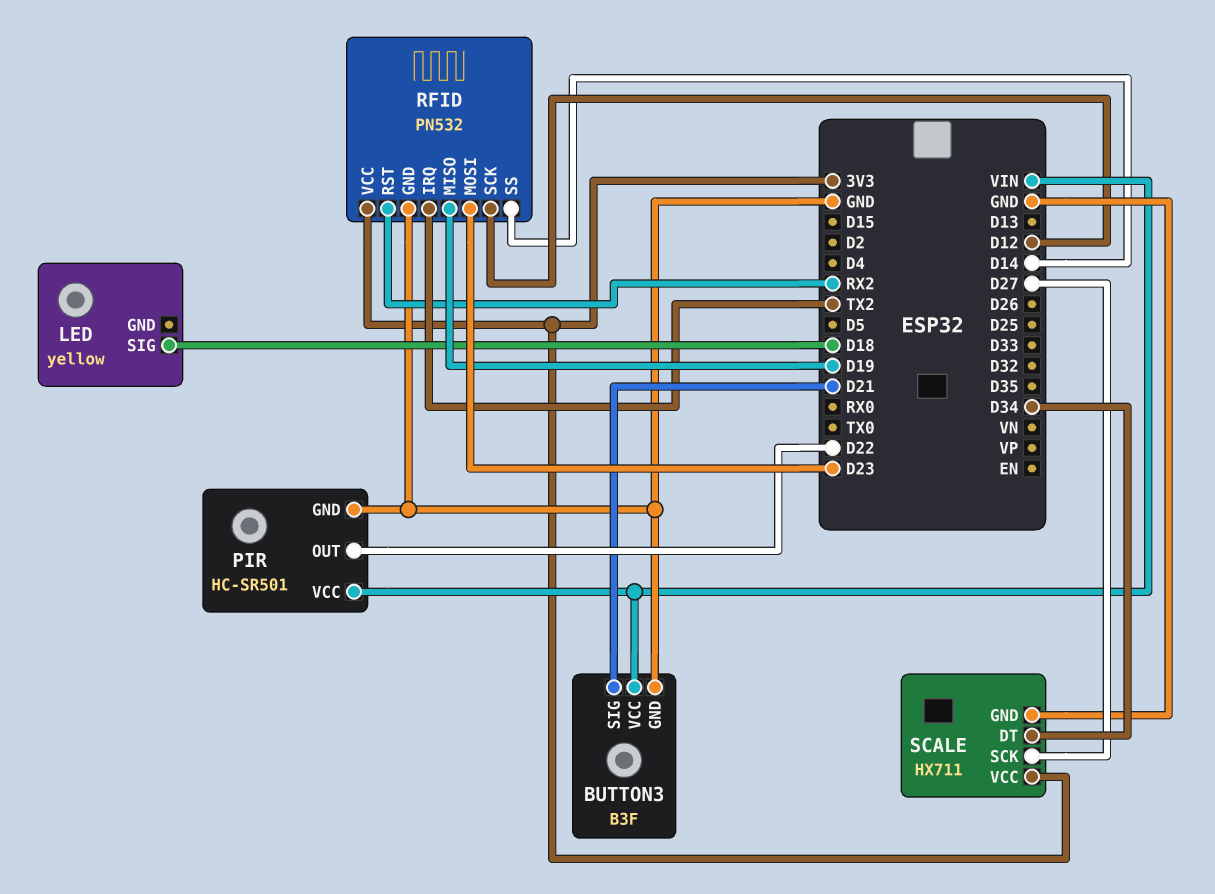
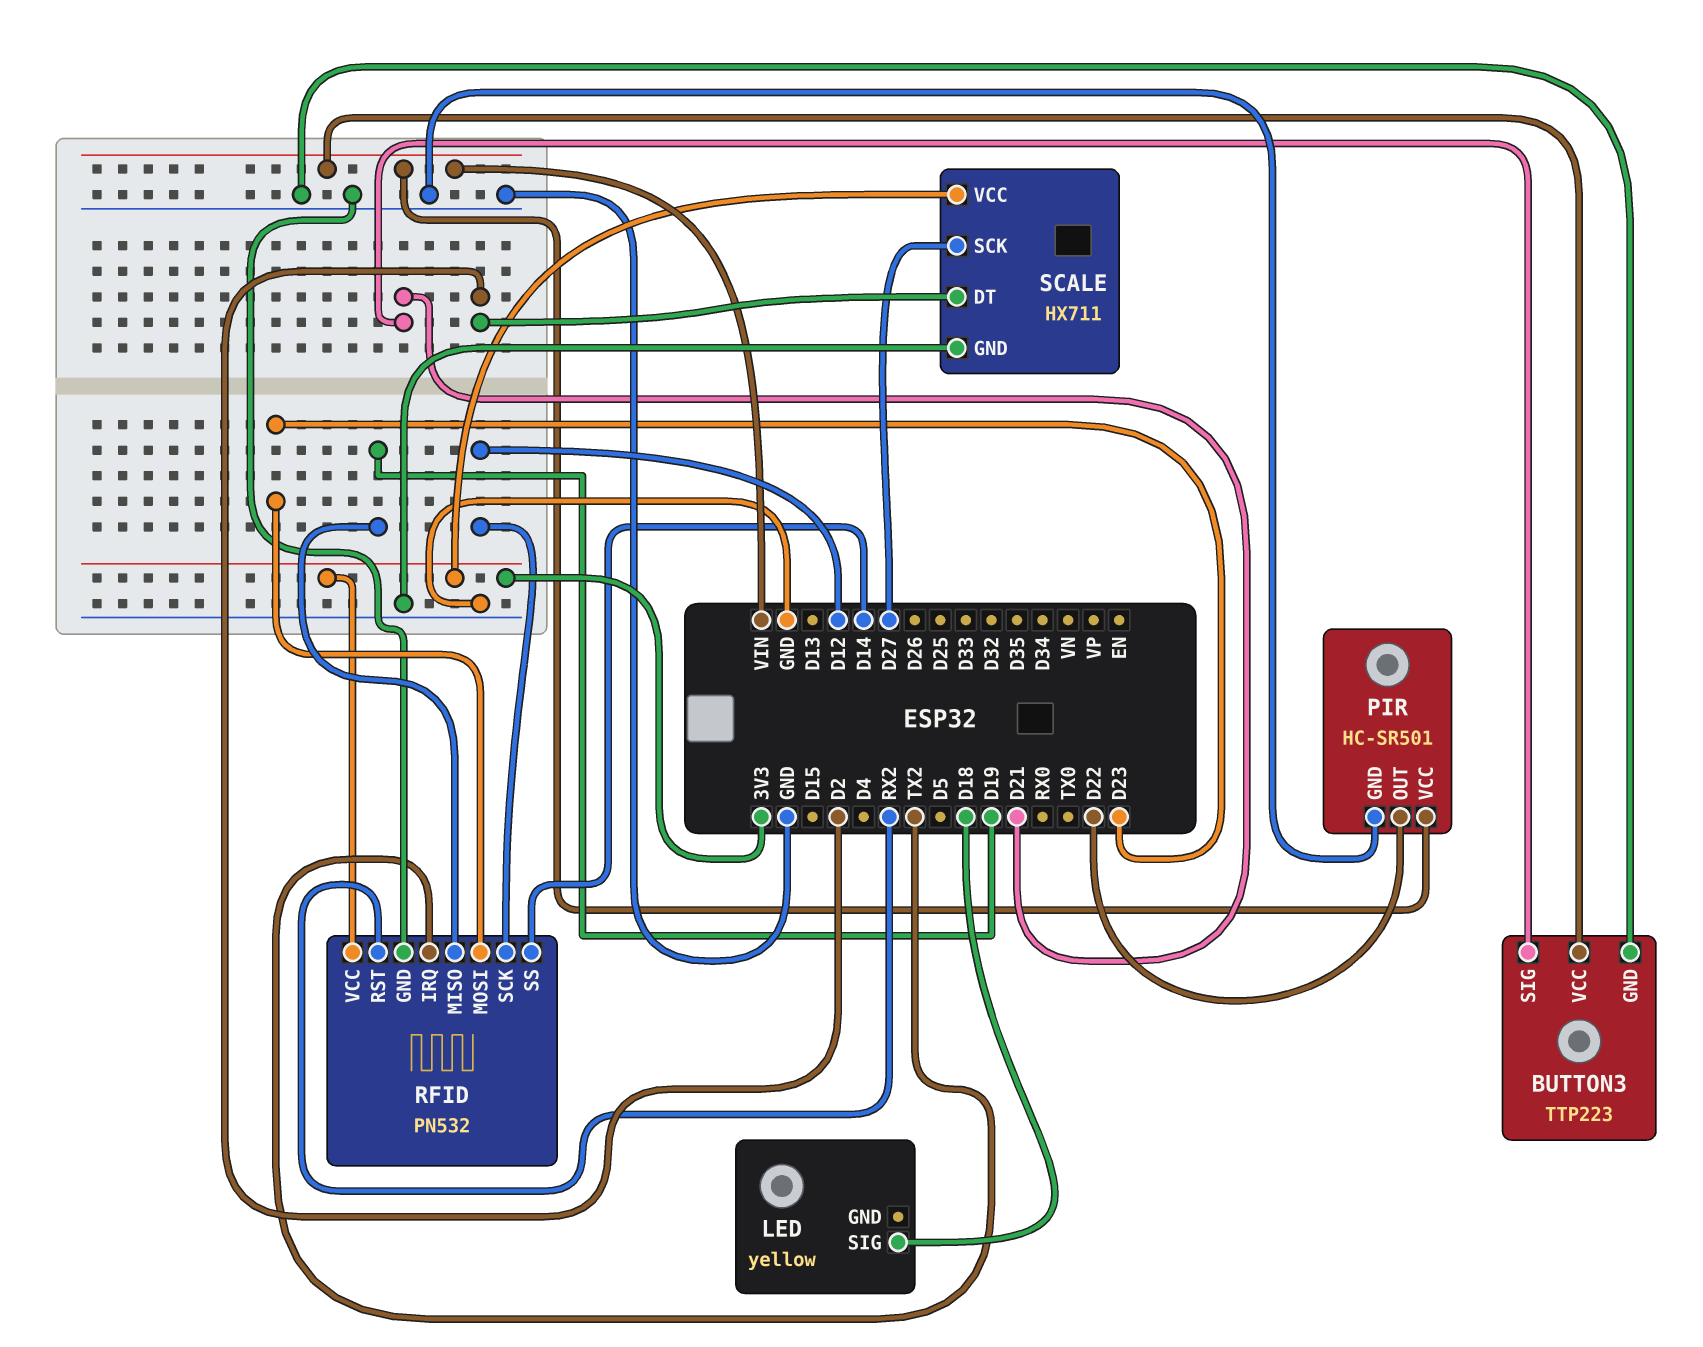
BUTTON3: B3F -> TTP223
SCALE pin DT: D34 -> D2

